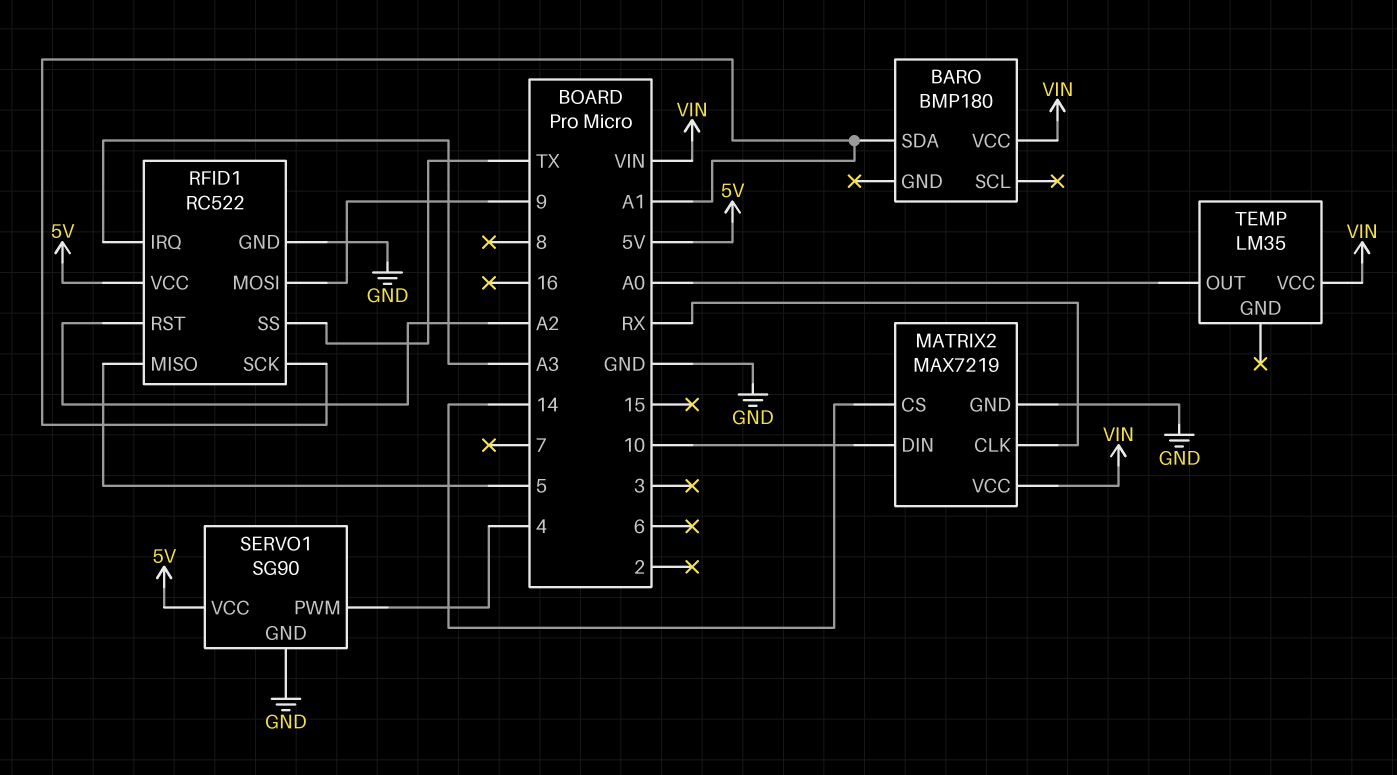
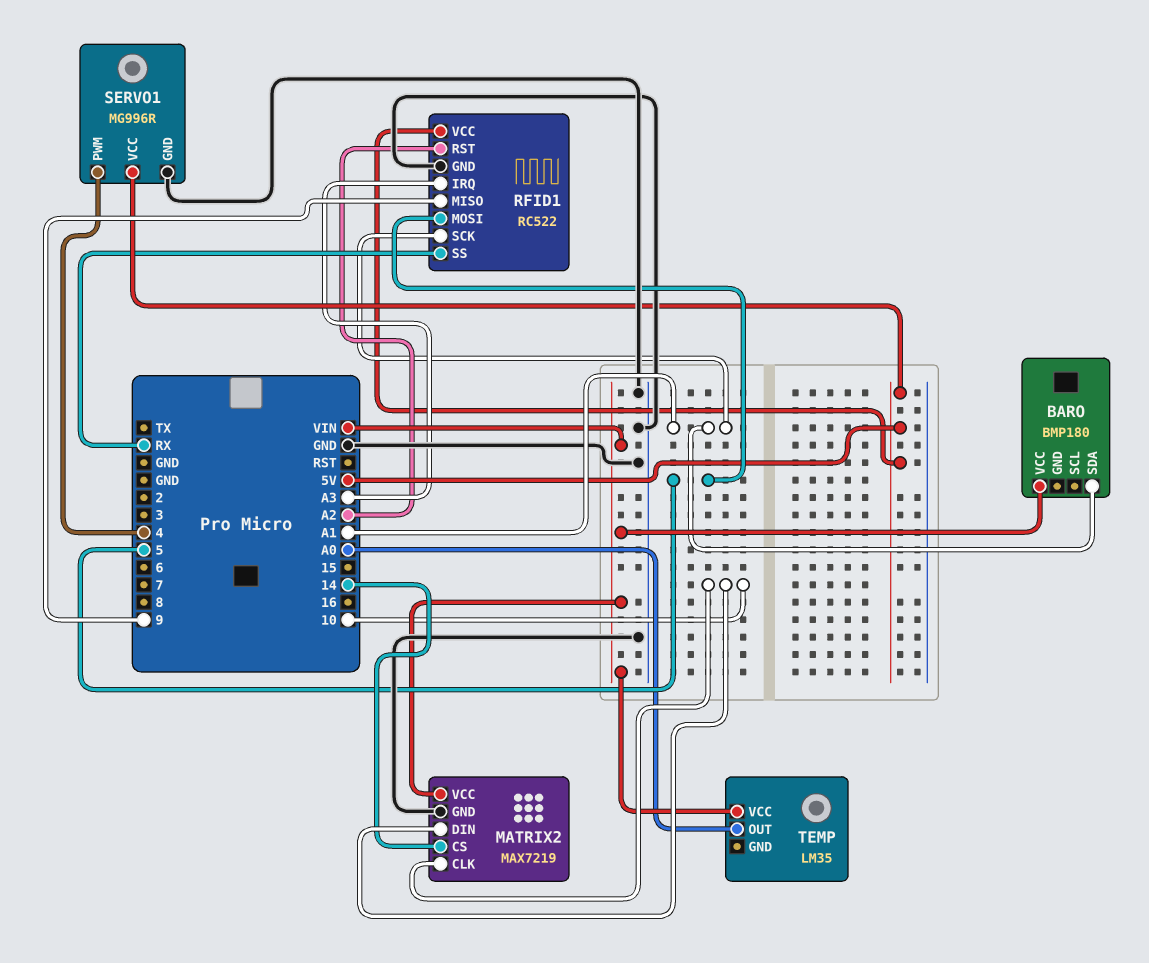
MATRIX2 pin CLK: RX -> 10
RFID1 pin MISO: 5 -> 9
RFID1 pin MOSI: 9 -> 5
RFID1 pin SS: TX -> RX
SERVO1: SG90 -> MG996R

